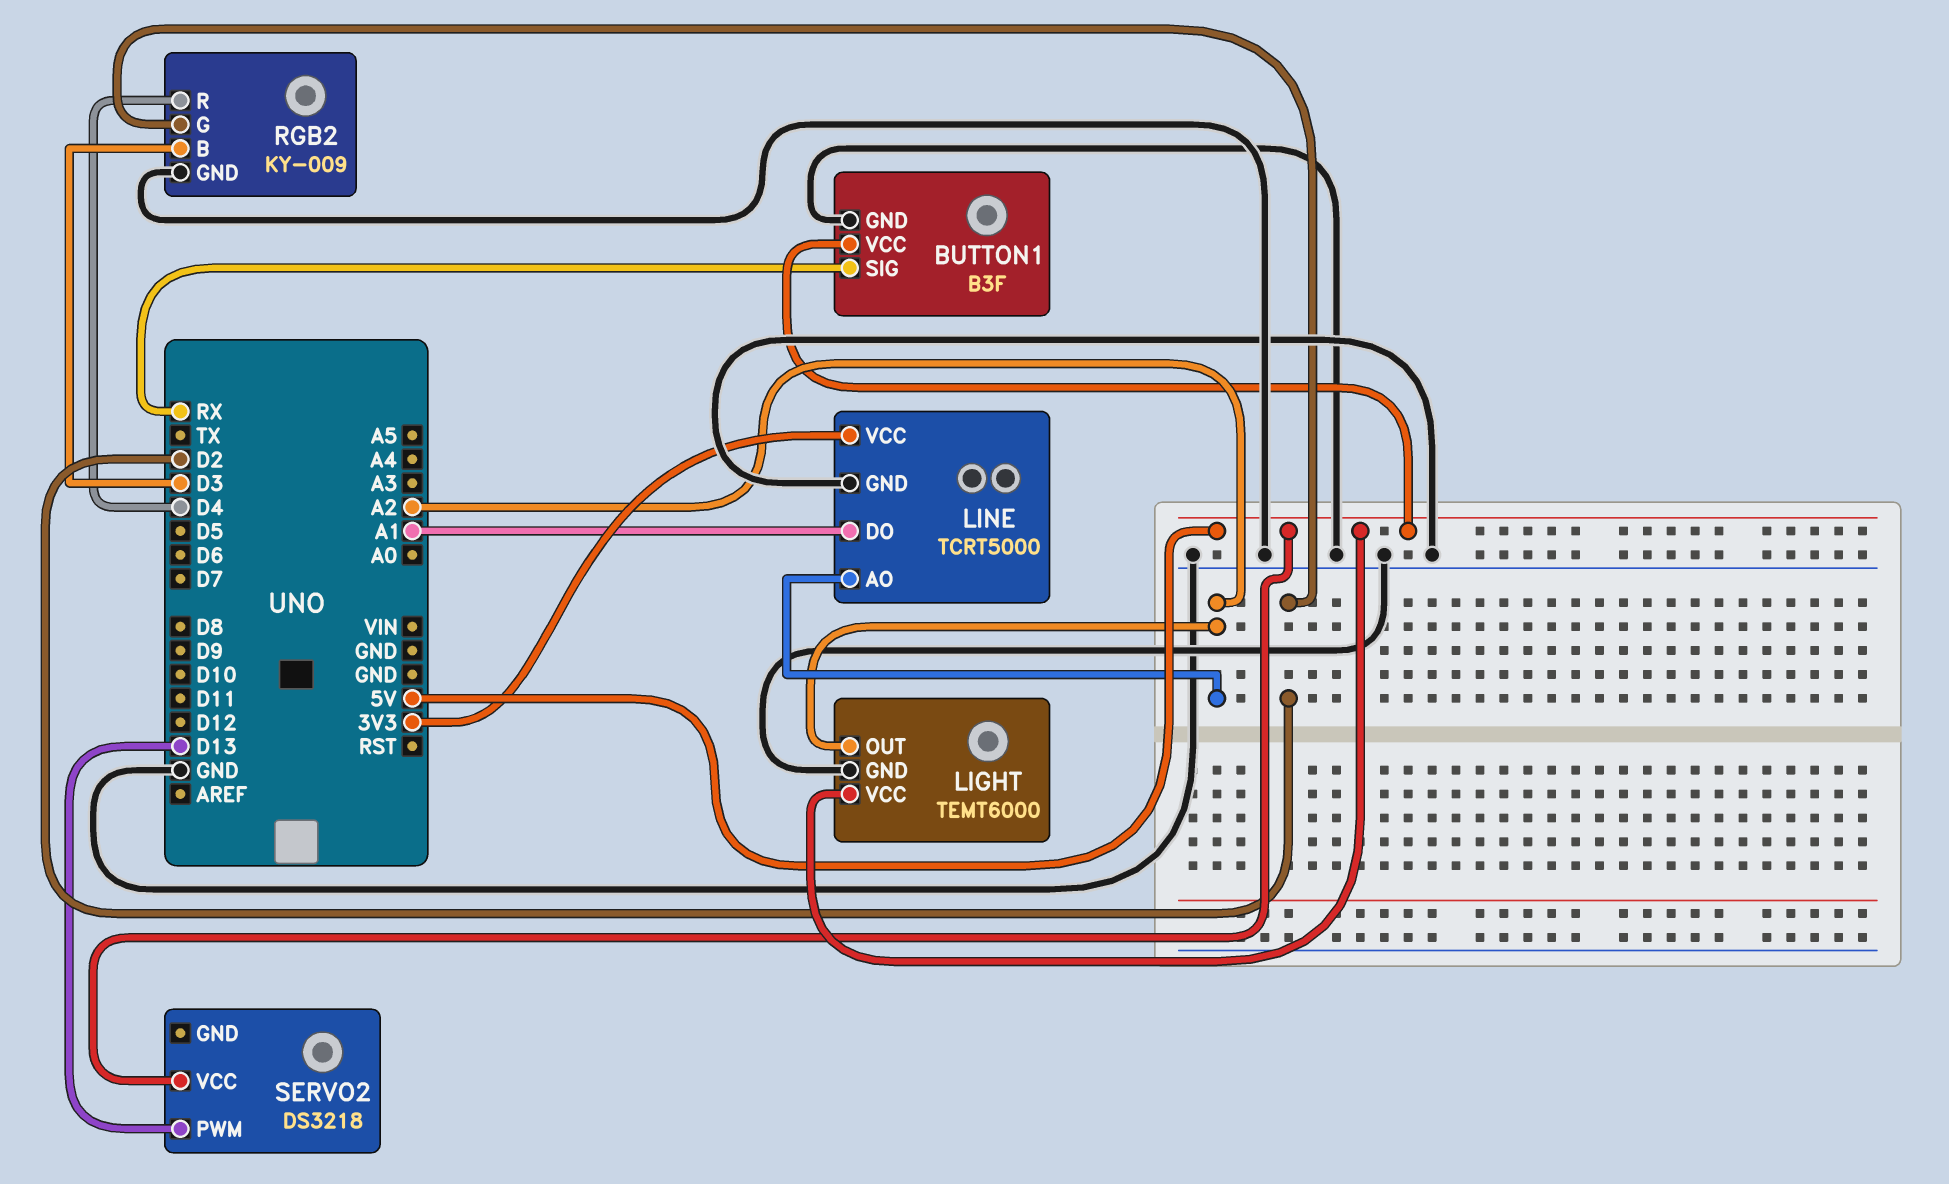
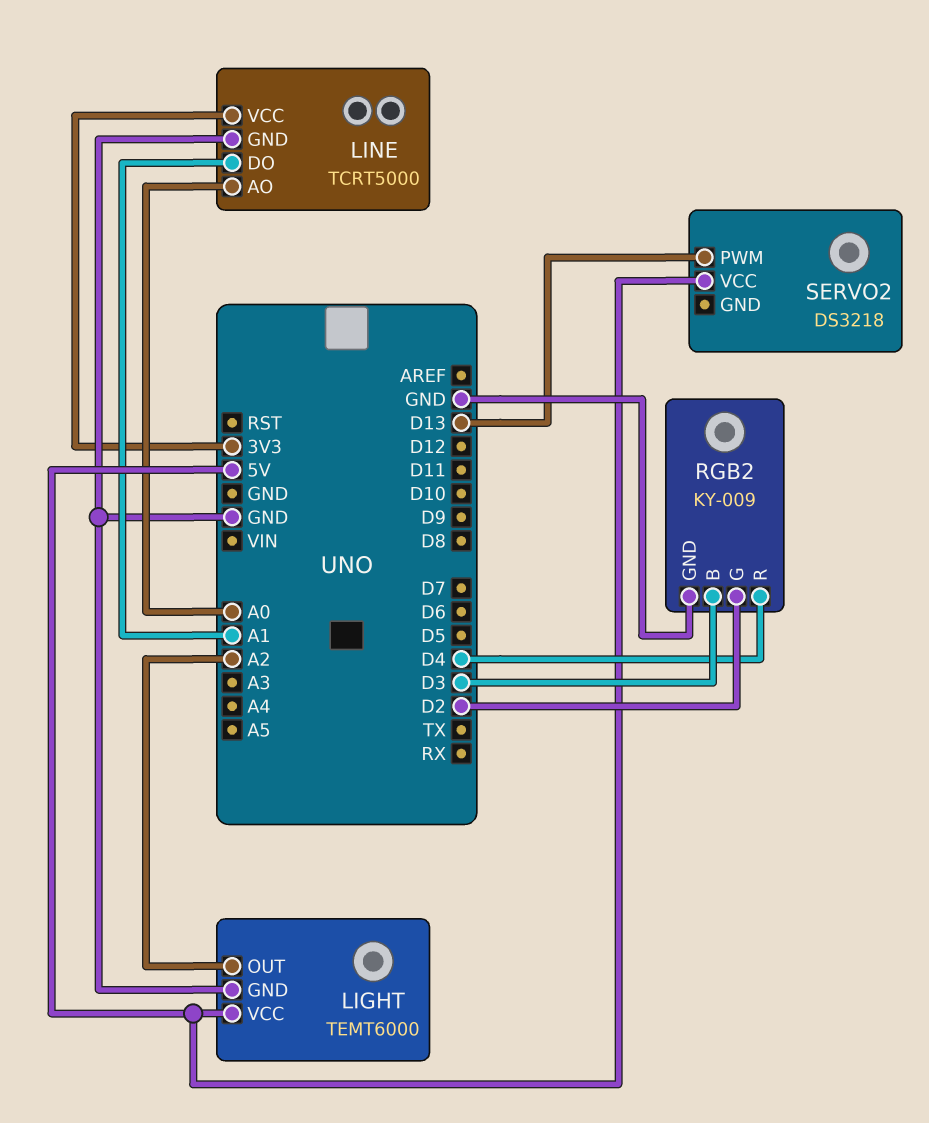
BUTTON1: B3F -> none
BUTTON1 pin GND: GND -> none
BUTTON1 pin SIG: RX -> none
BUTTON1 pin VCC: 5V -> none
LINE pin AO: A2 -> A0

